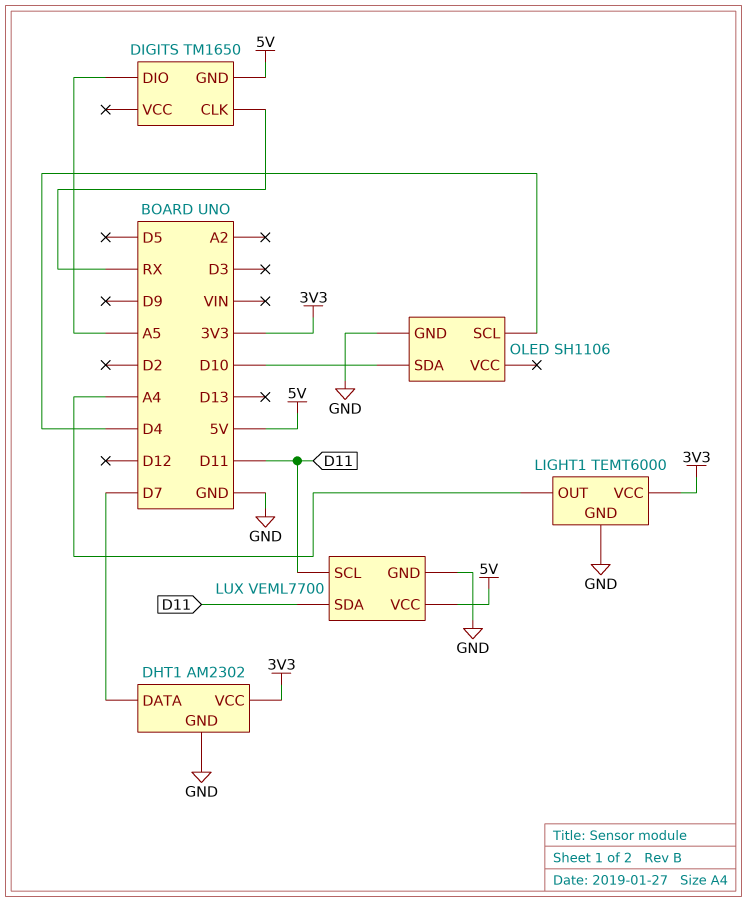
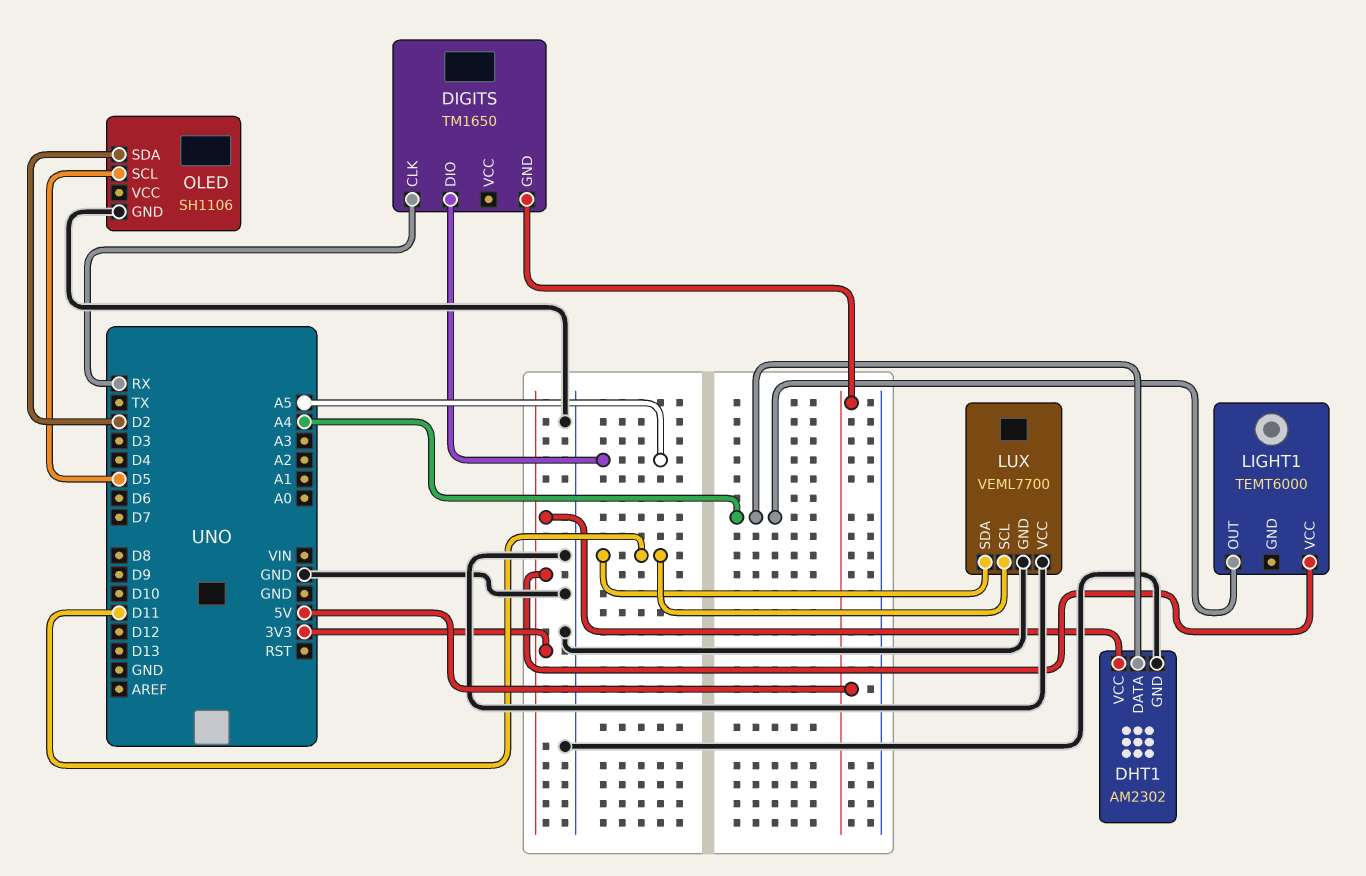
DHT1 pin DATA: D7 -> A4
LIGHT1 pin GND: GND -> none
LUX pin VCC: 5V -> GND
OLED pin SCL: D4 -> D5
OLED pin SDA: D10 -> D2

